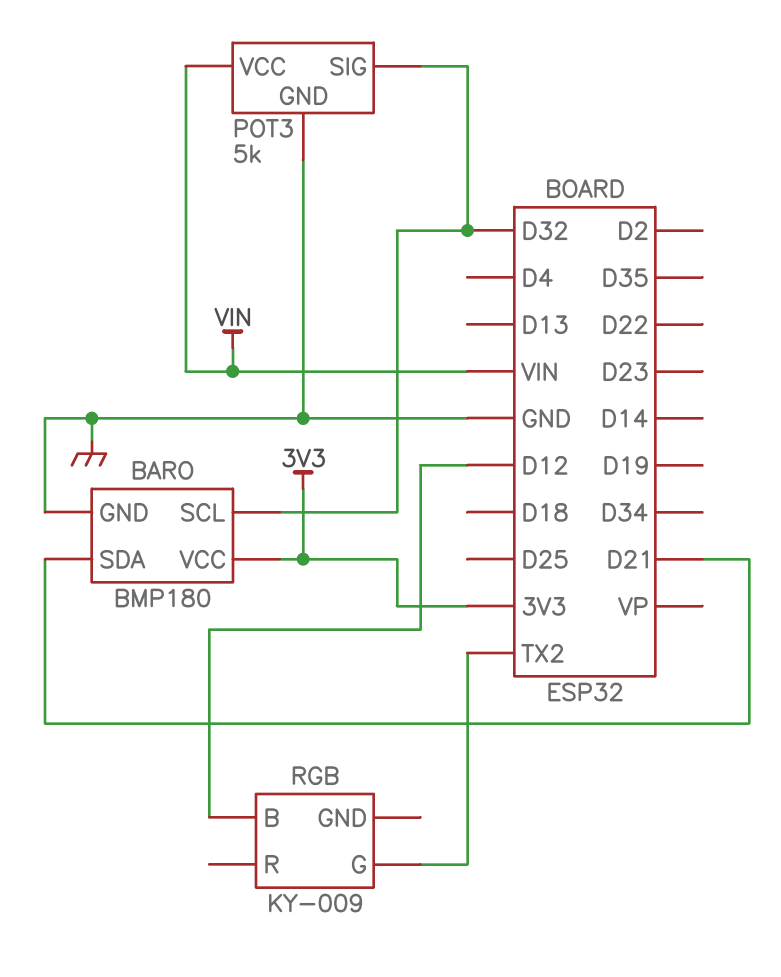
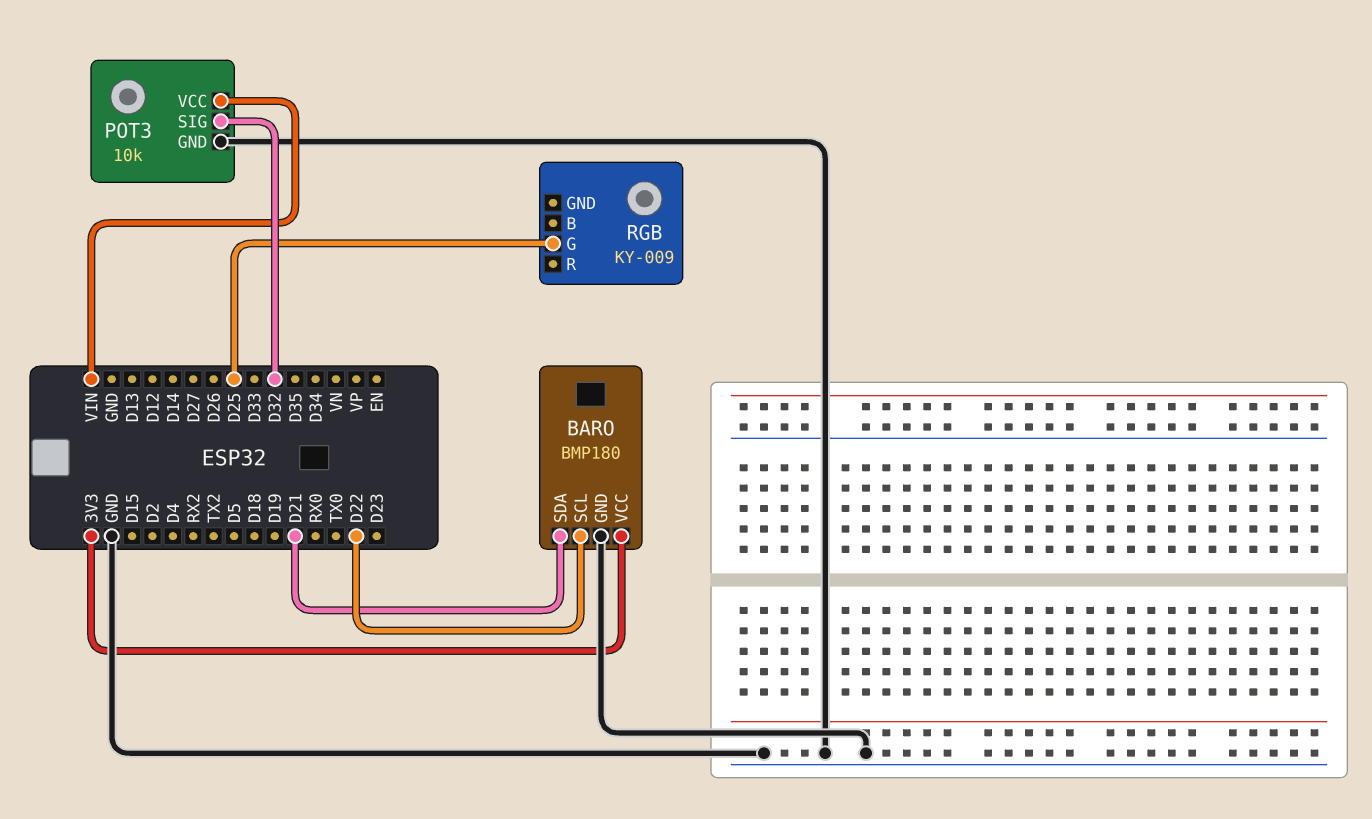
BARO pin SCL: D32 -> D22
POT3: 5k -> 10k
RGB pin B: D12 -> none
RGB pin G: TX2 -> D25

